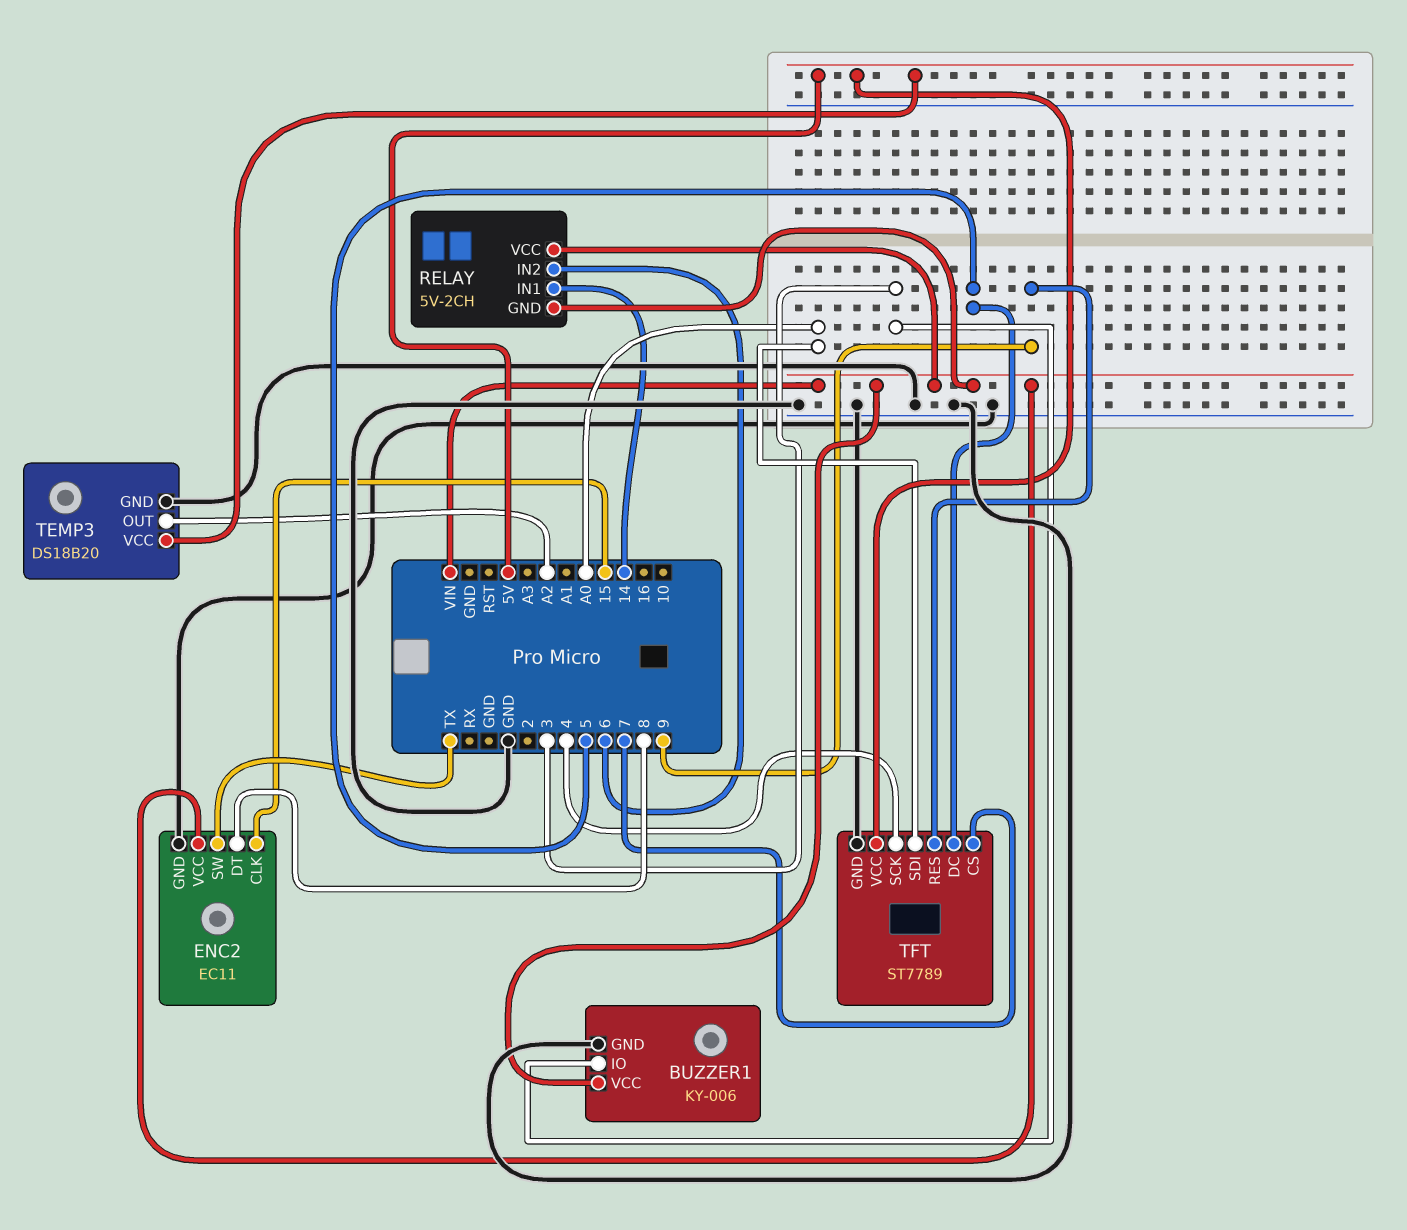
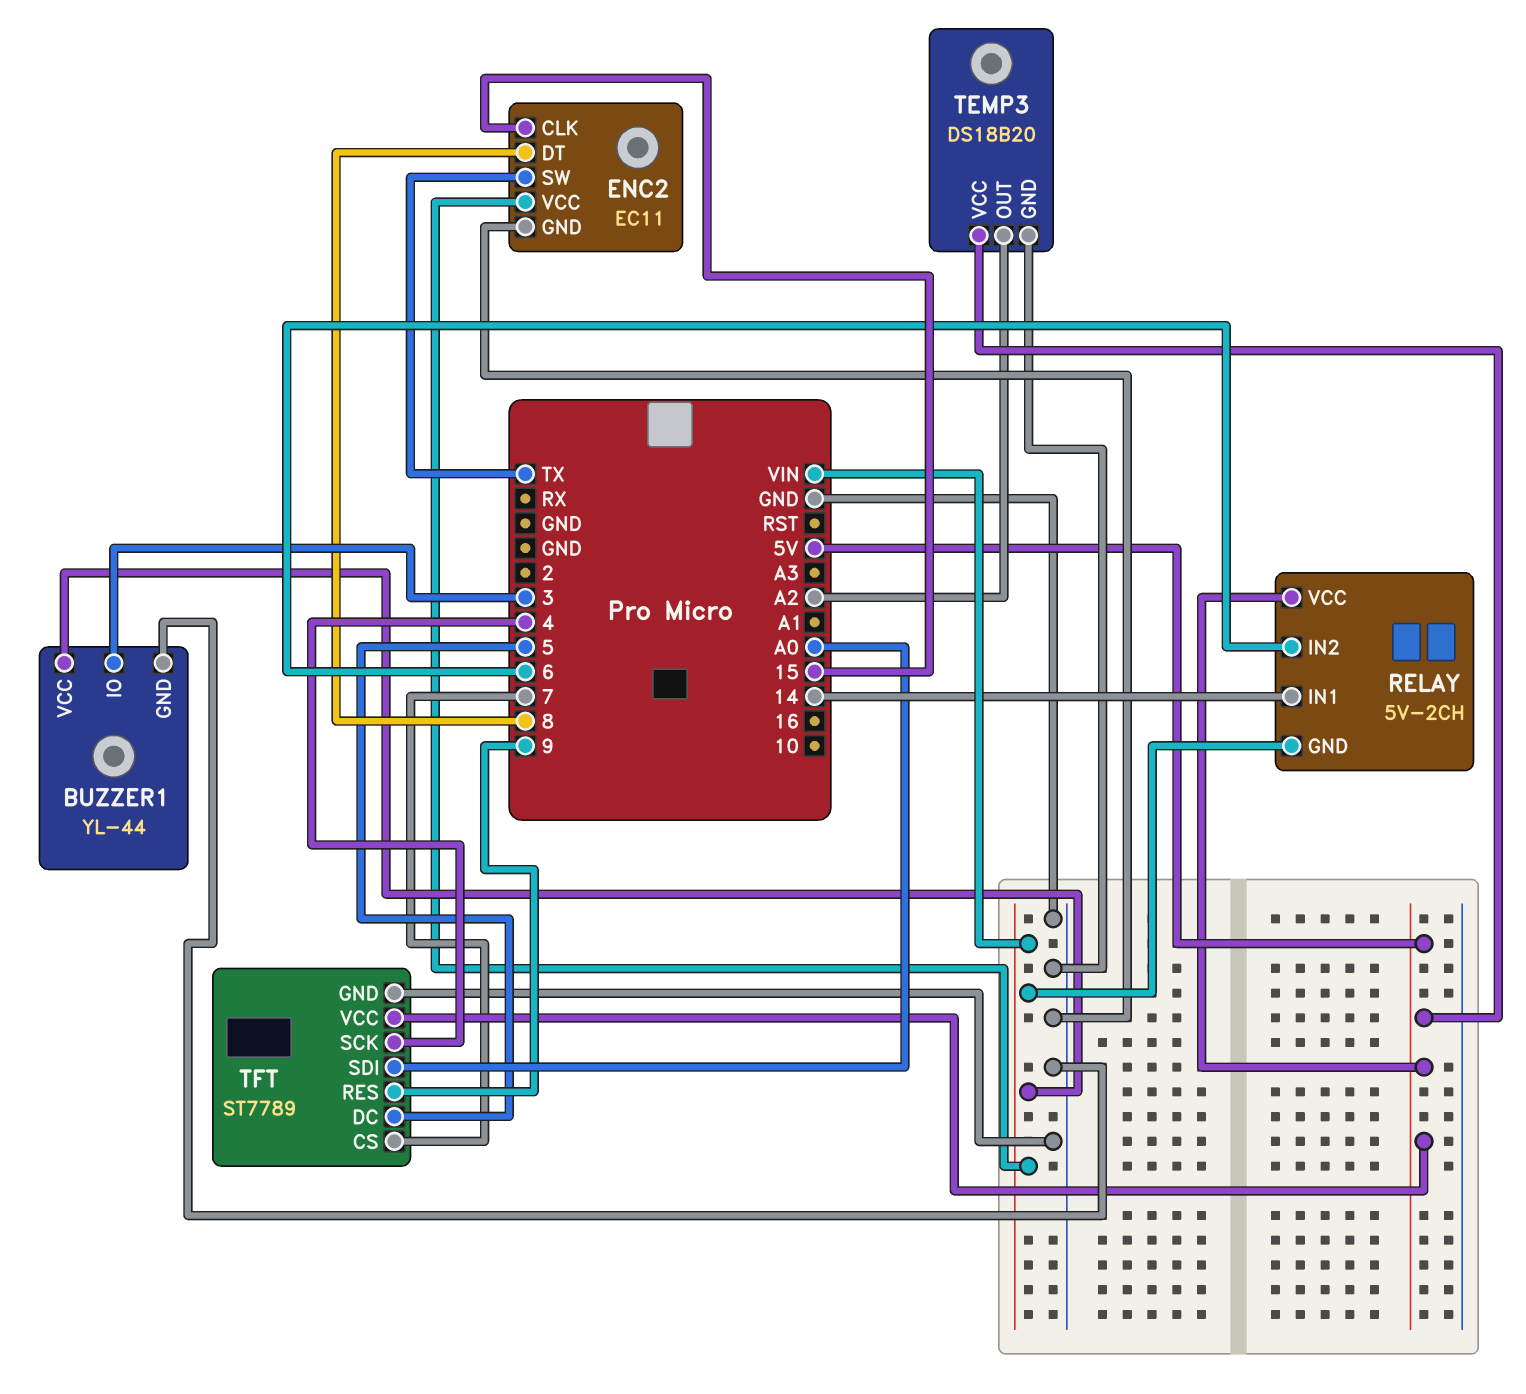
BUZZER1: KY-006 -> YL-44
RELAY pin VCC: VIN -> 5V

